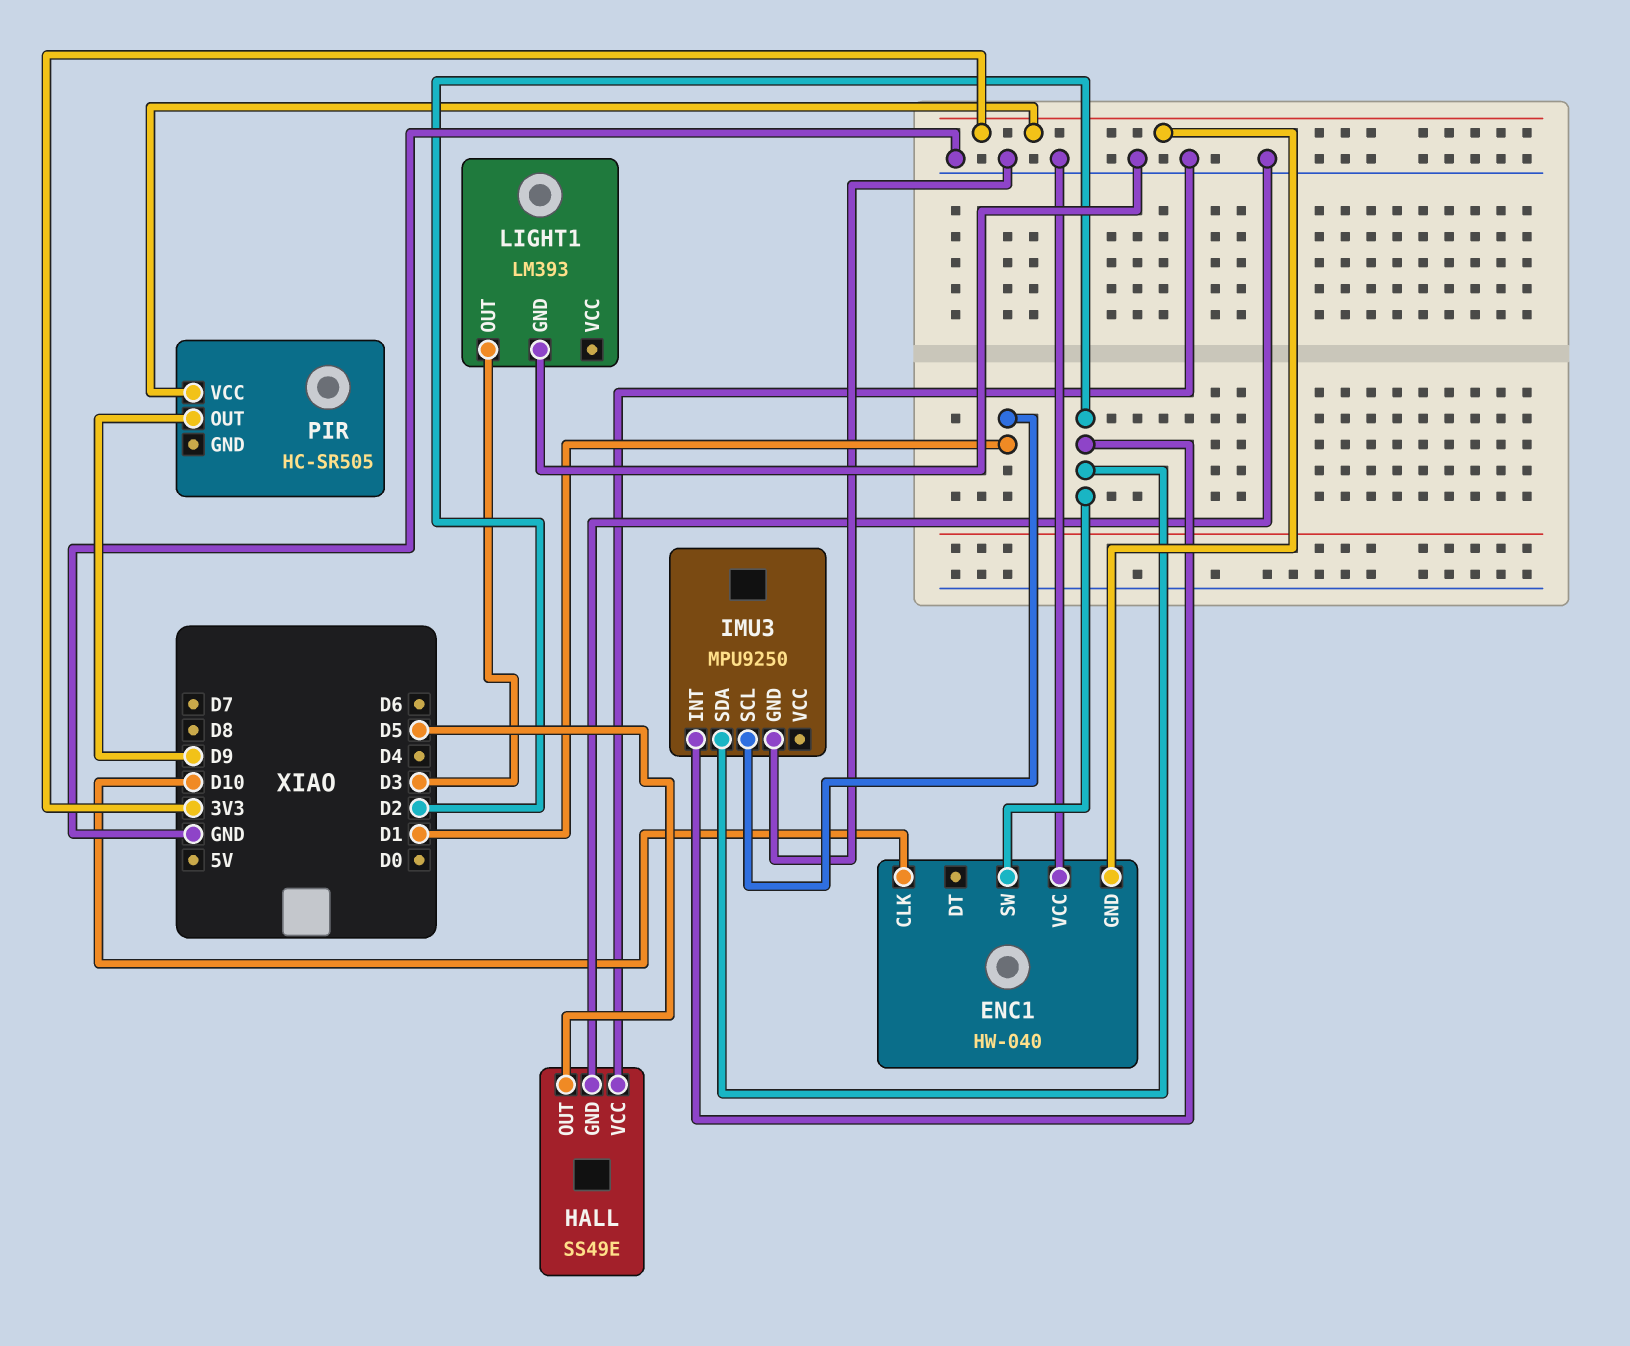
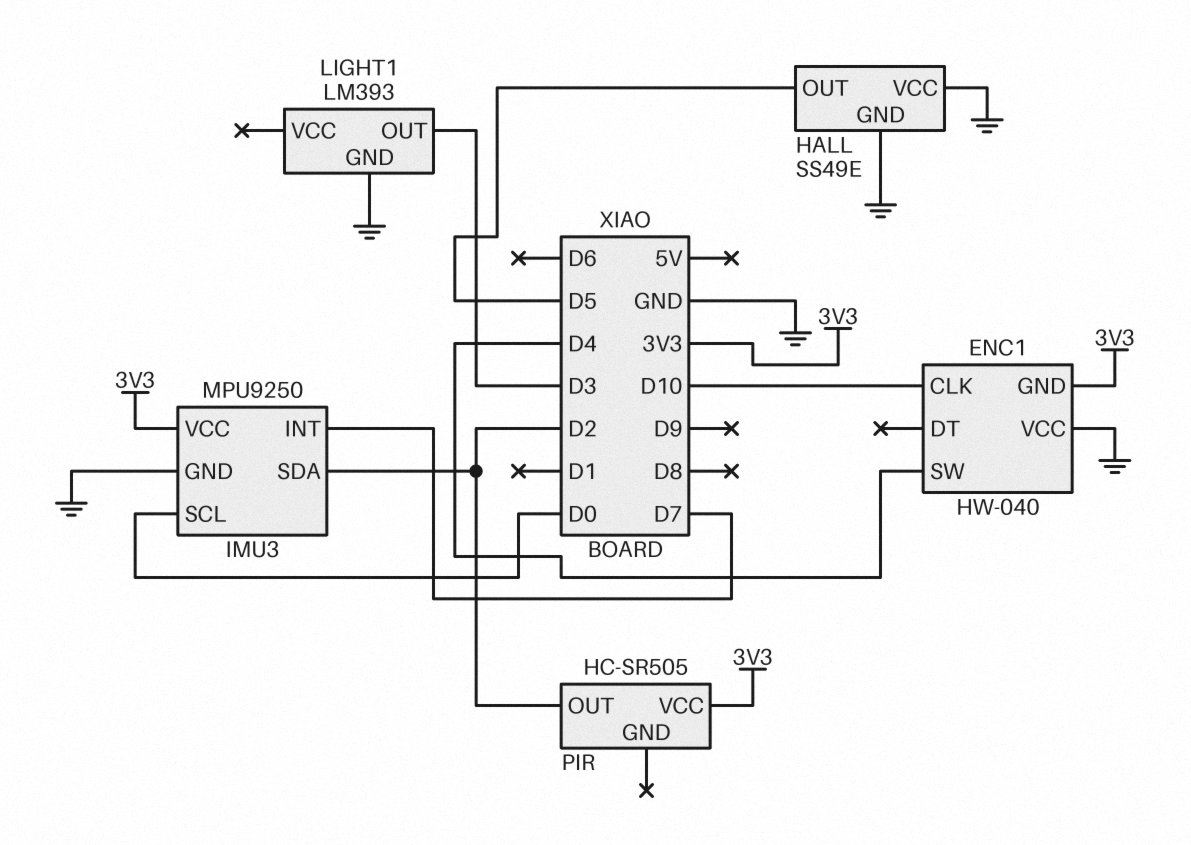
ENC1 pin SW: D2 -> D4
IMU3 pin INT: D2 -> D7
IMU3 pin SCL: D1 -> D0
IMU3 pin VCC: none -> 3V3
PIR pin OUT: D9 -> D2

